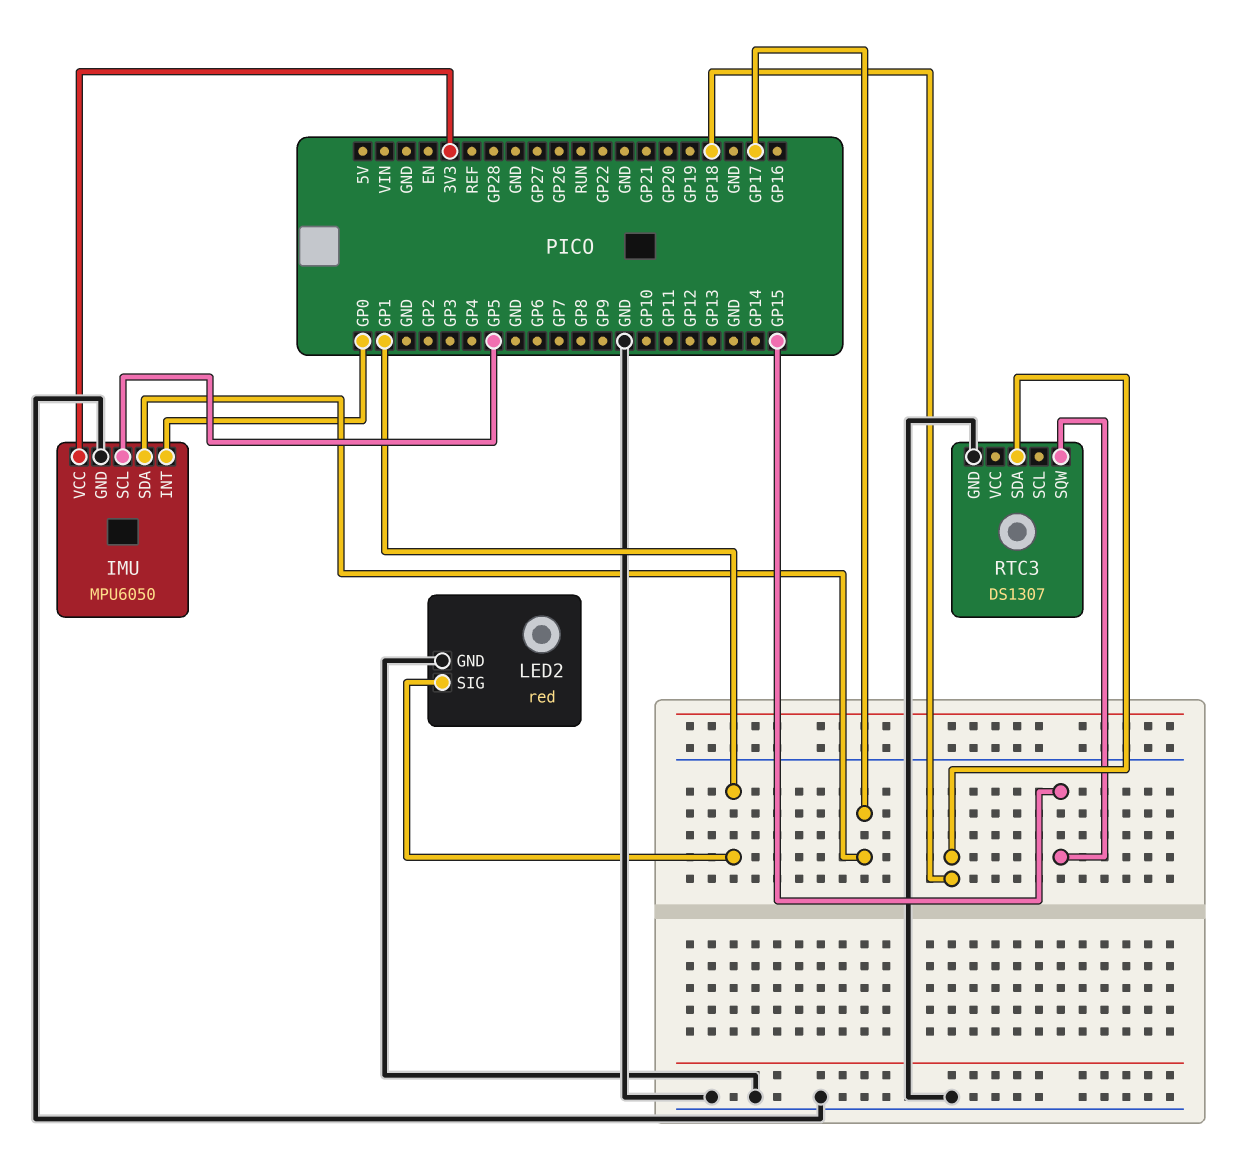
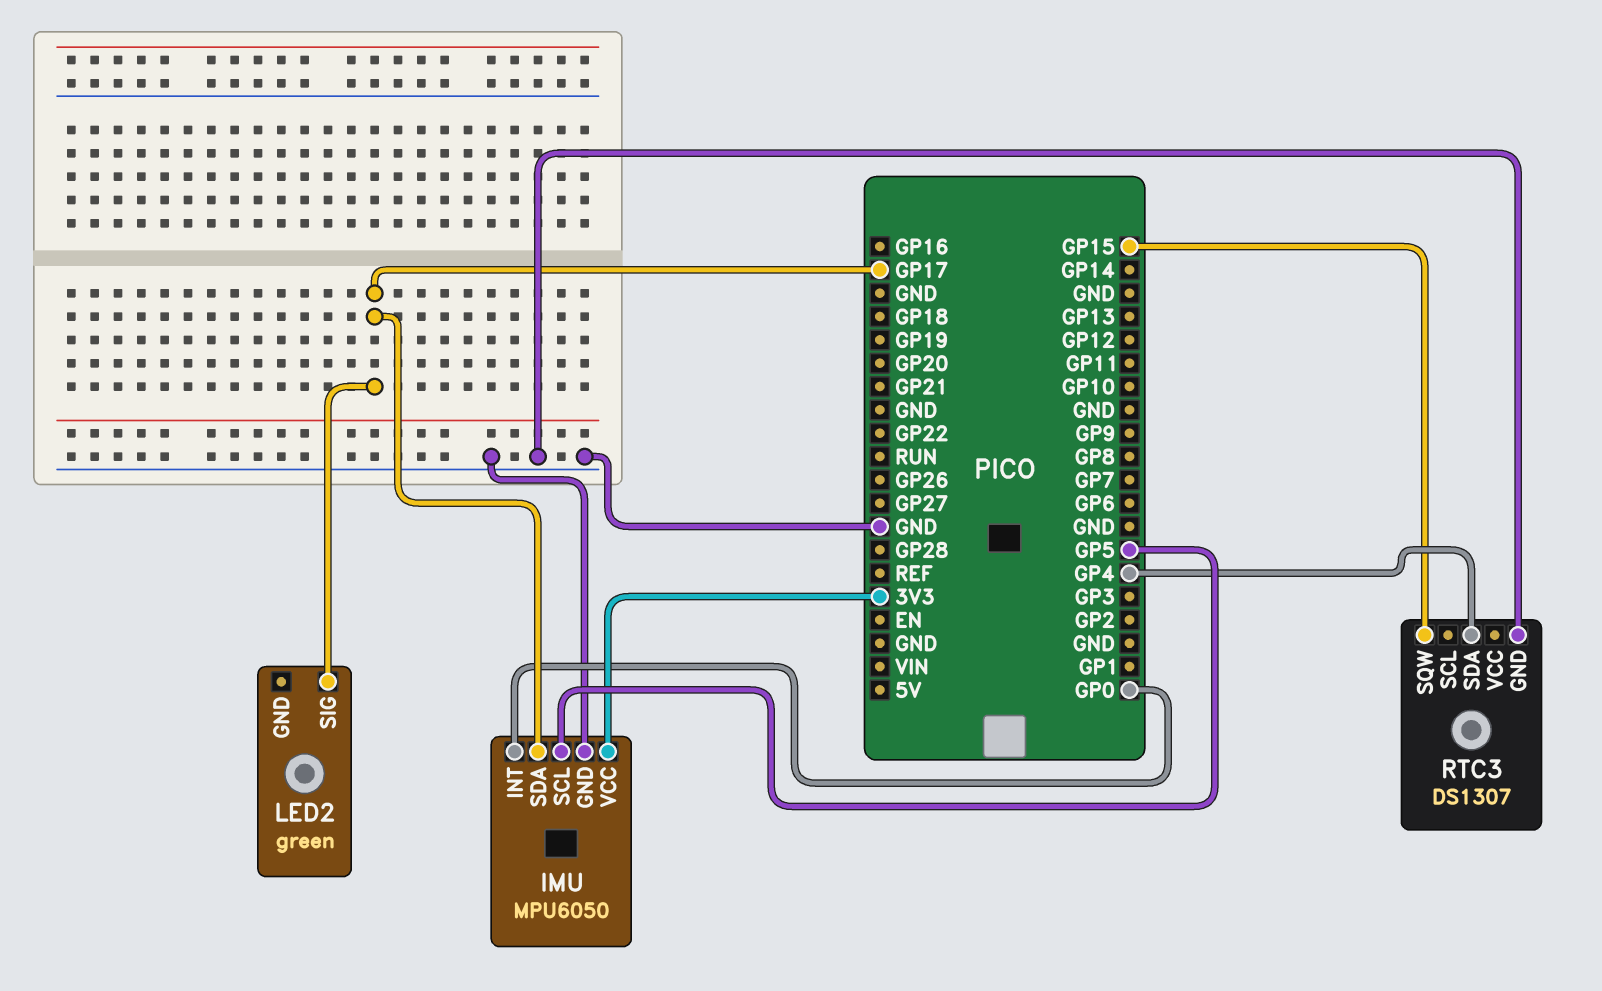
LED2: red -> green
LED2 pin GND: GND -> none
LED2 pin SIG: GP1 -> GP17
RTC3 pin SDA: GP18 -> GP4

